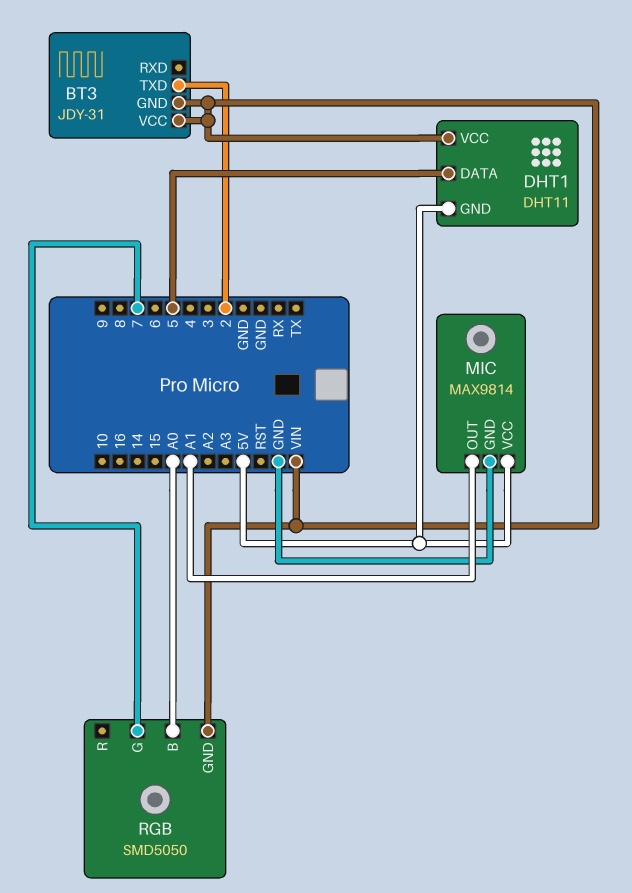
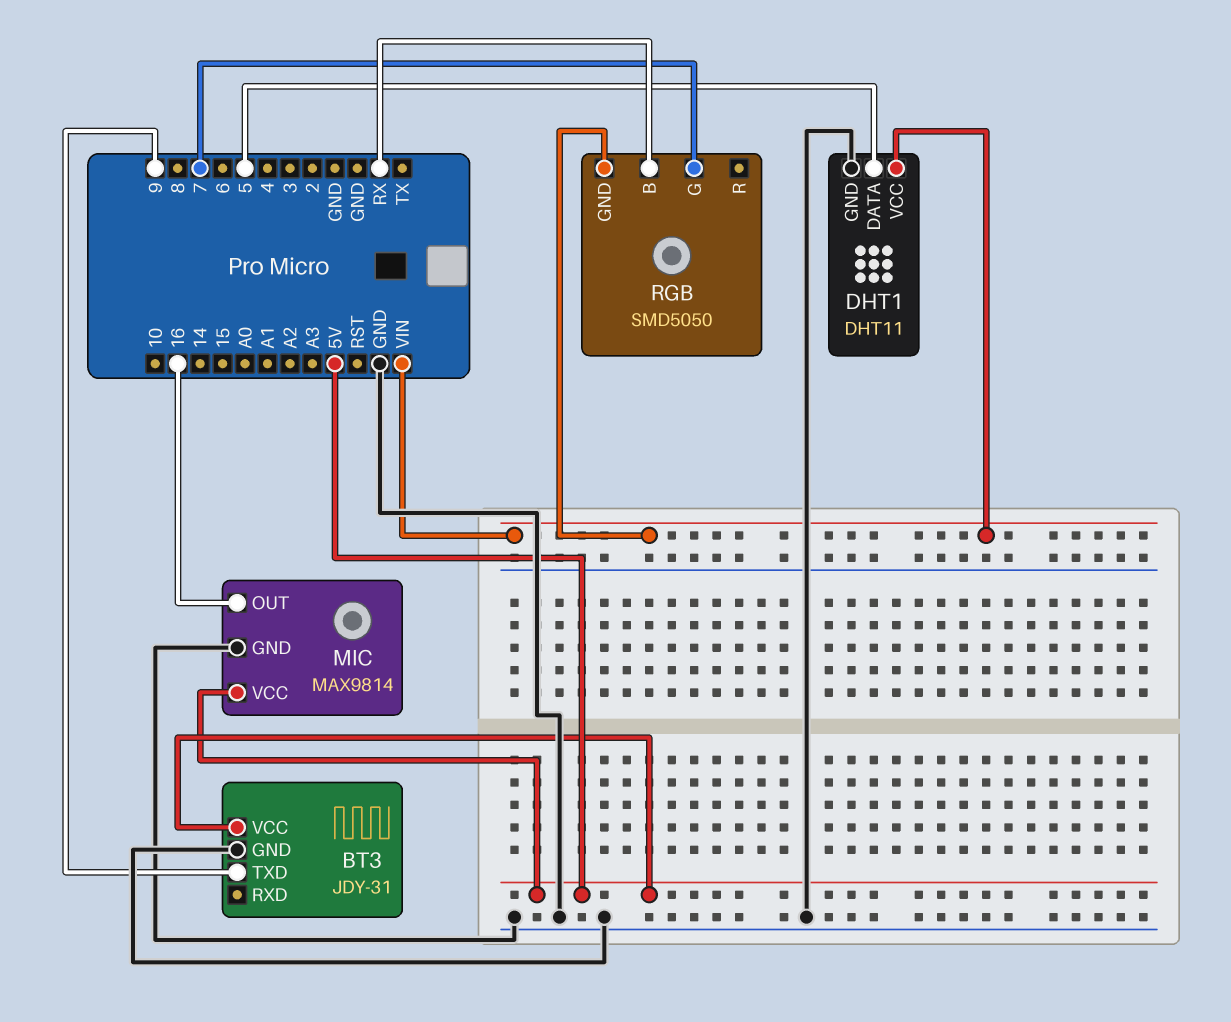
BT3 pin GND: VIN -> GND
BT3 pin TXD: 2 -> 9
BT3 pin VCC: VIN -> 5V
DHT1 pin GND: 5V -> GND
MIC pin OUT: A1 -> 16
RGB pin B: A0 -> RX

